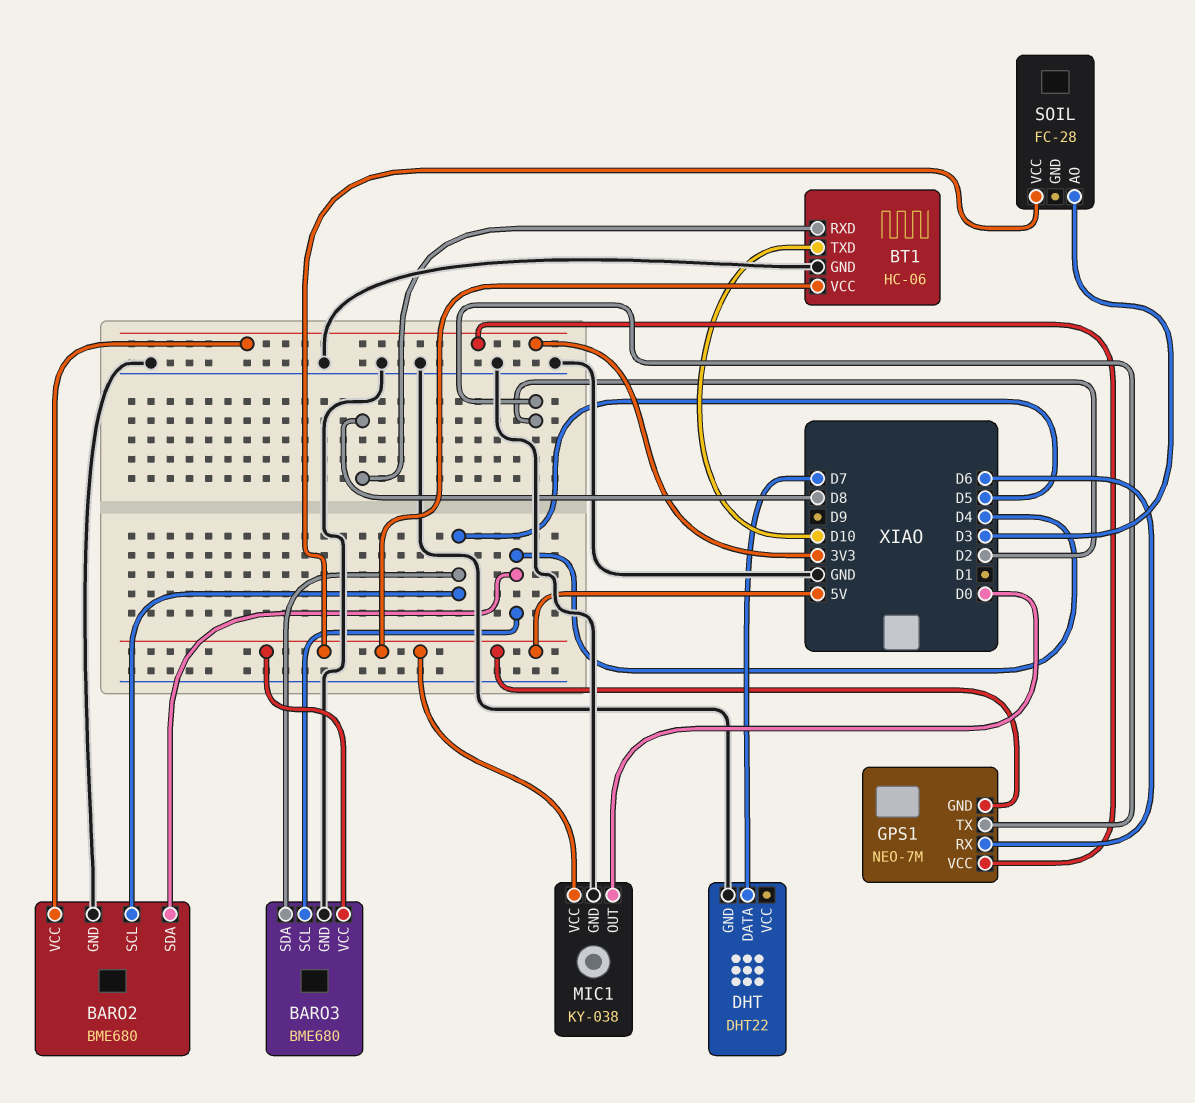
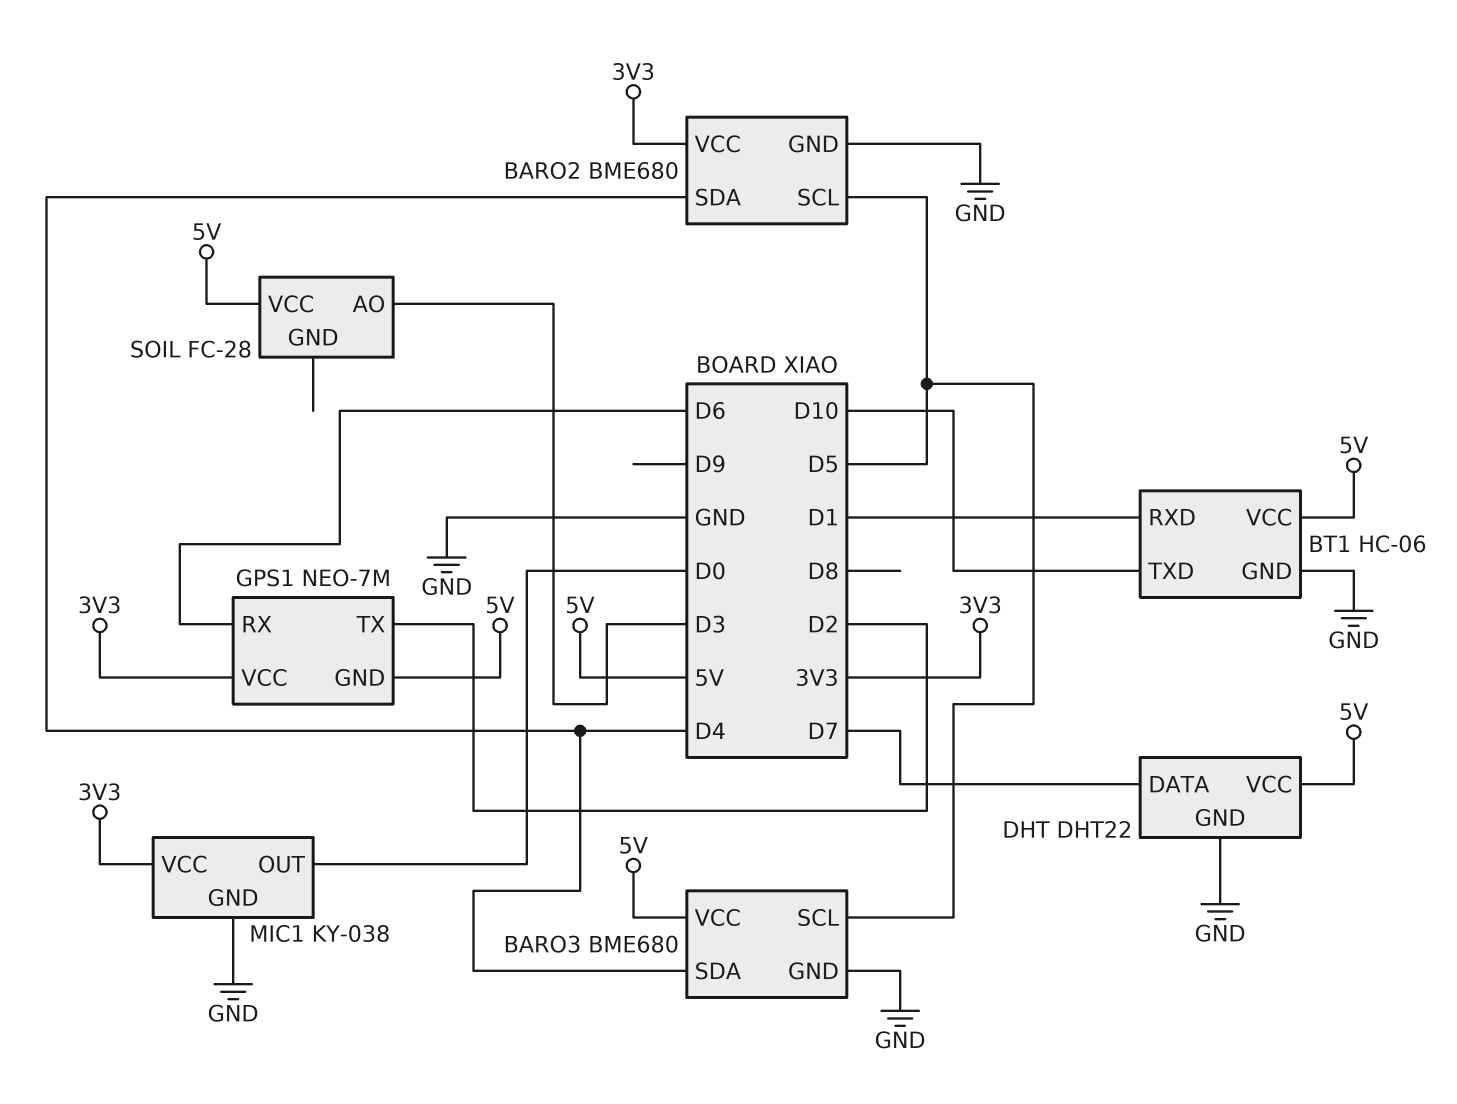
BARO3 pin SCL: D4 -> D5
BARO3 pin SDA: D5 -> D4
BT1 pin RXD: D8 -> D1
DHT pin VCC: none -> 5V
MIC1 pin VCC: 5V -> 3V3

